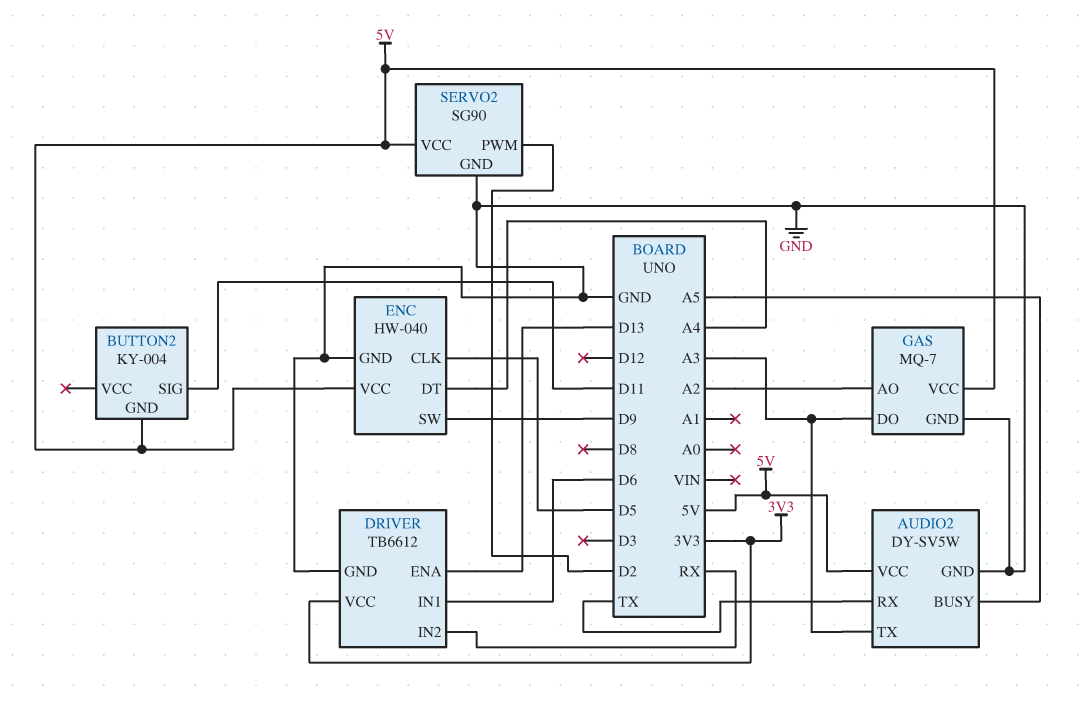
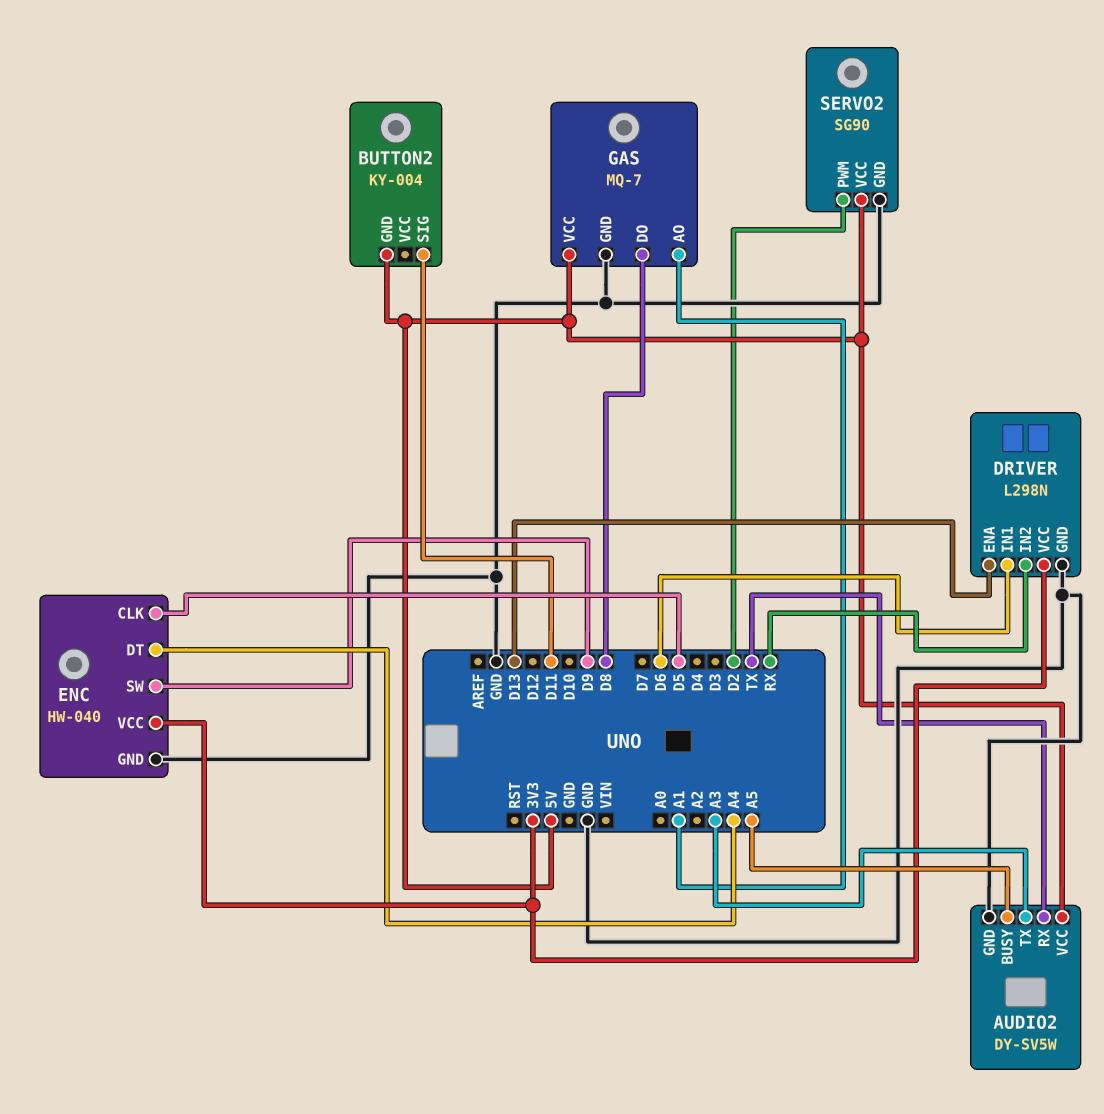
DRIVER: TB6612 -> L298N
ENC pin VCC: 5V -> 3V3
GAS pin AO: A2 -> A1
GAS pin DO: A3 -> D8

